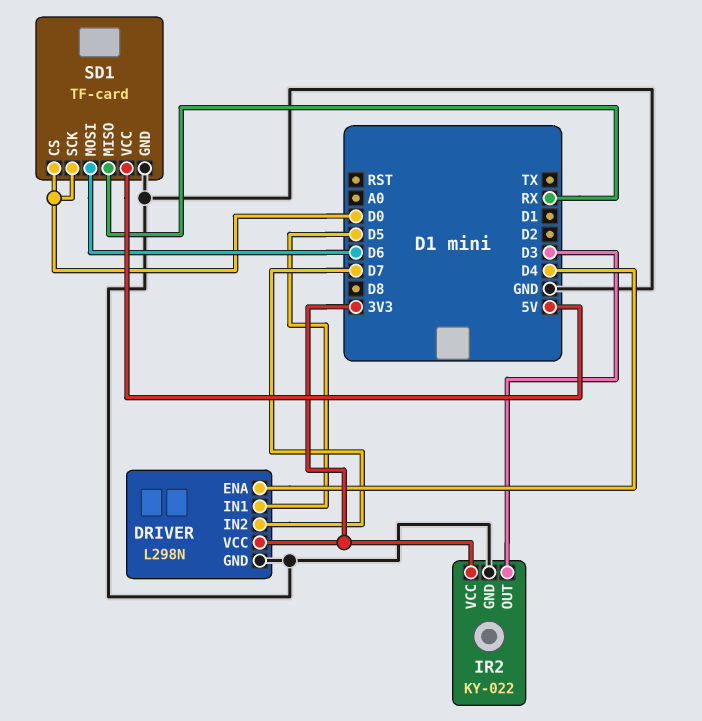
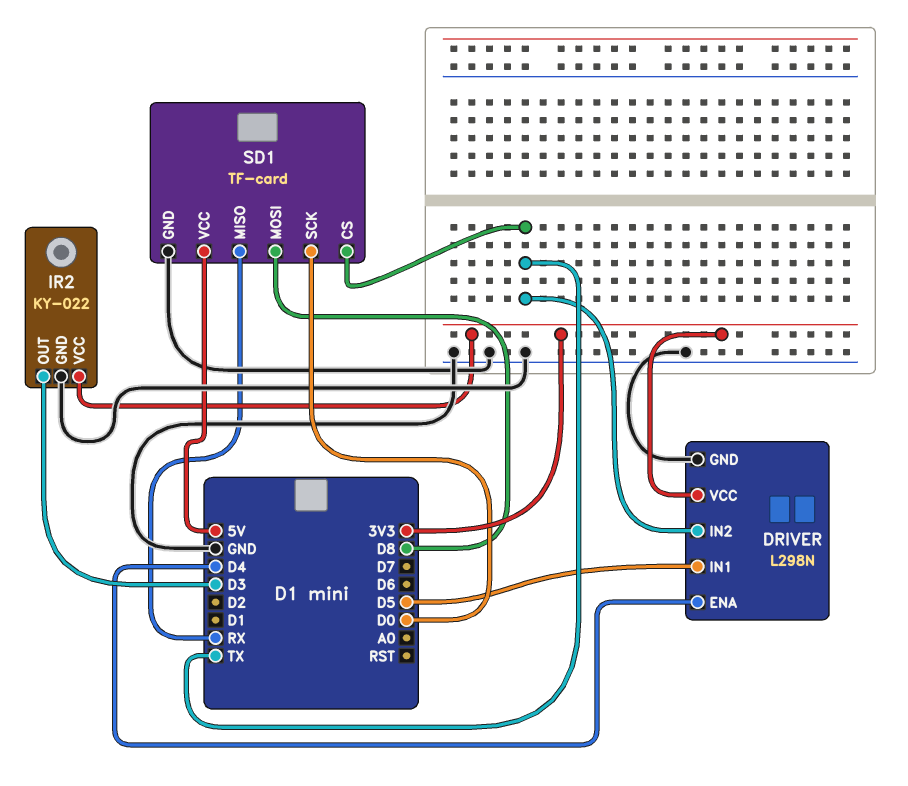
DRIVER pin IN2: D7 -> TX
SD1 pin CS: D0 -> TX
SD1 pin MOSI: D6 -> D8

